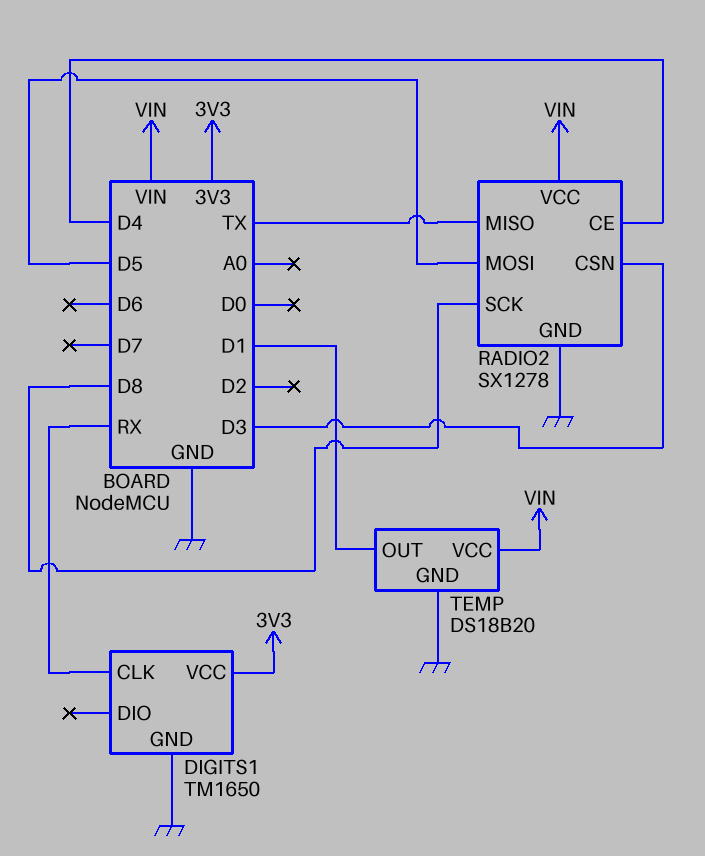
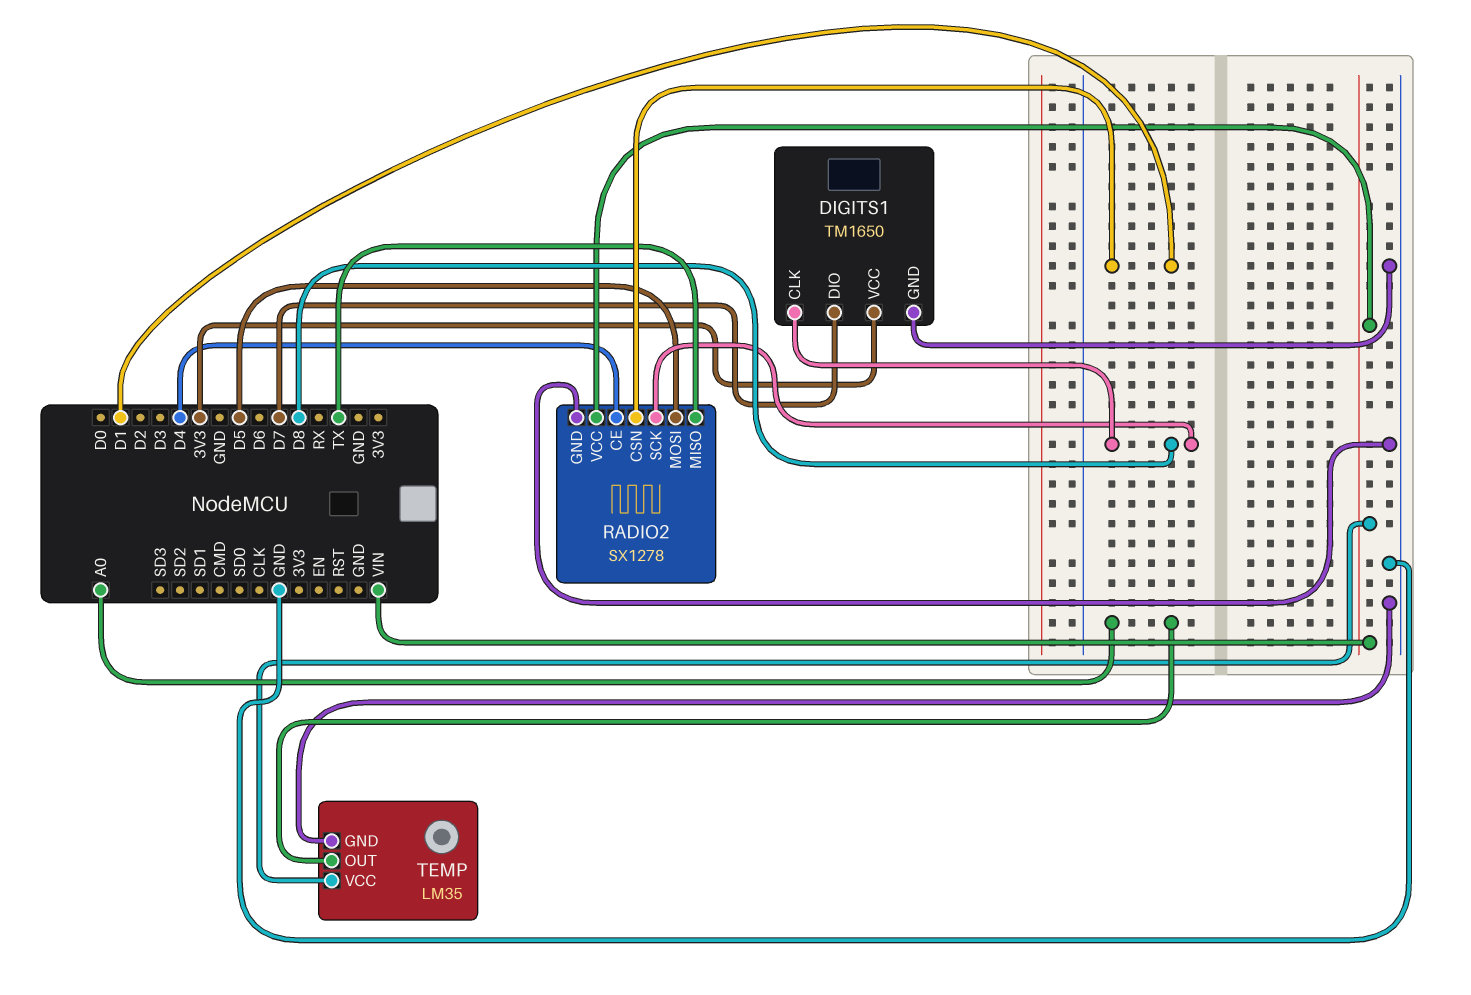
DIGITS1 pin CLK: RX -> D8
DIGITS1 pin DIO: none -> D7
RADIO2 pin CSN: D3 -> D1
TEMP: DS18B20 -> LM35
TEMP pin OUT: D1 -> A0

